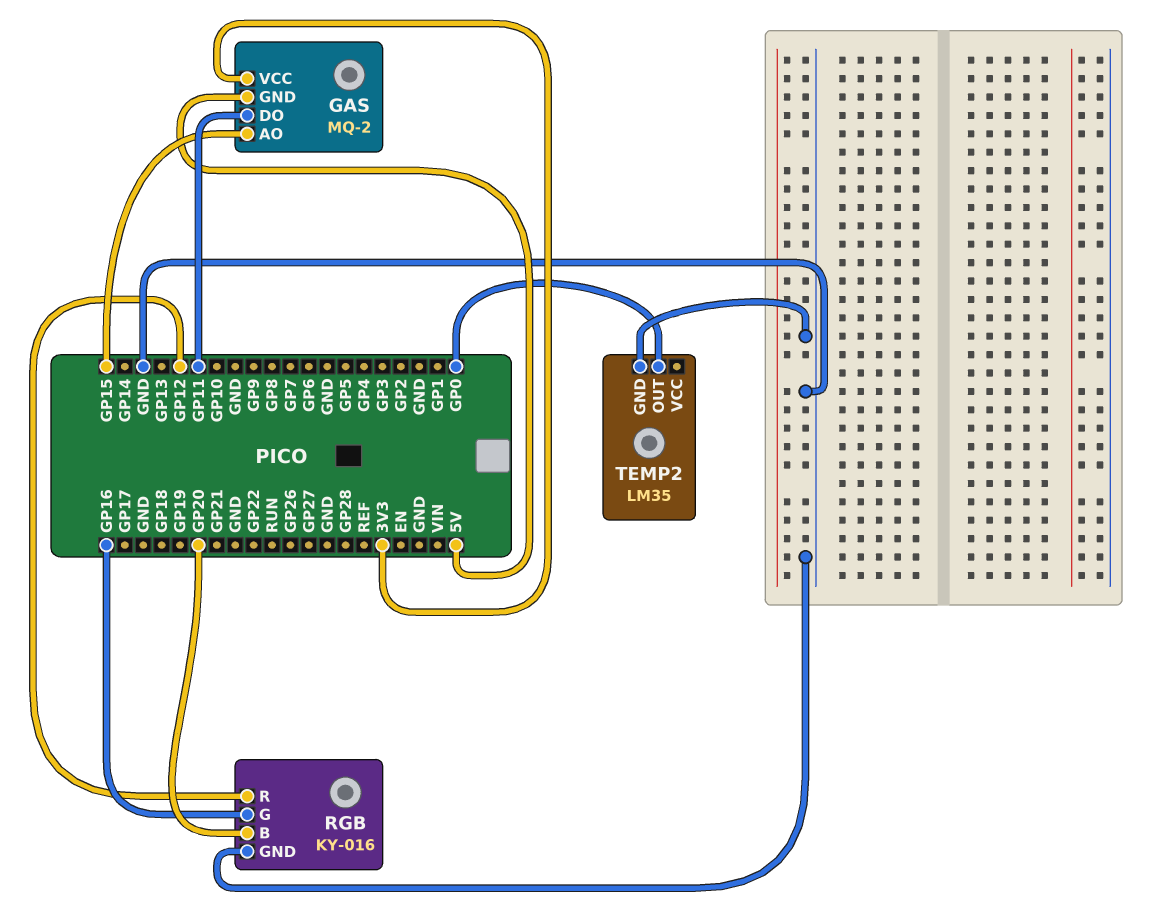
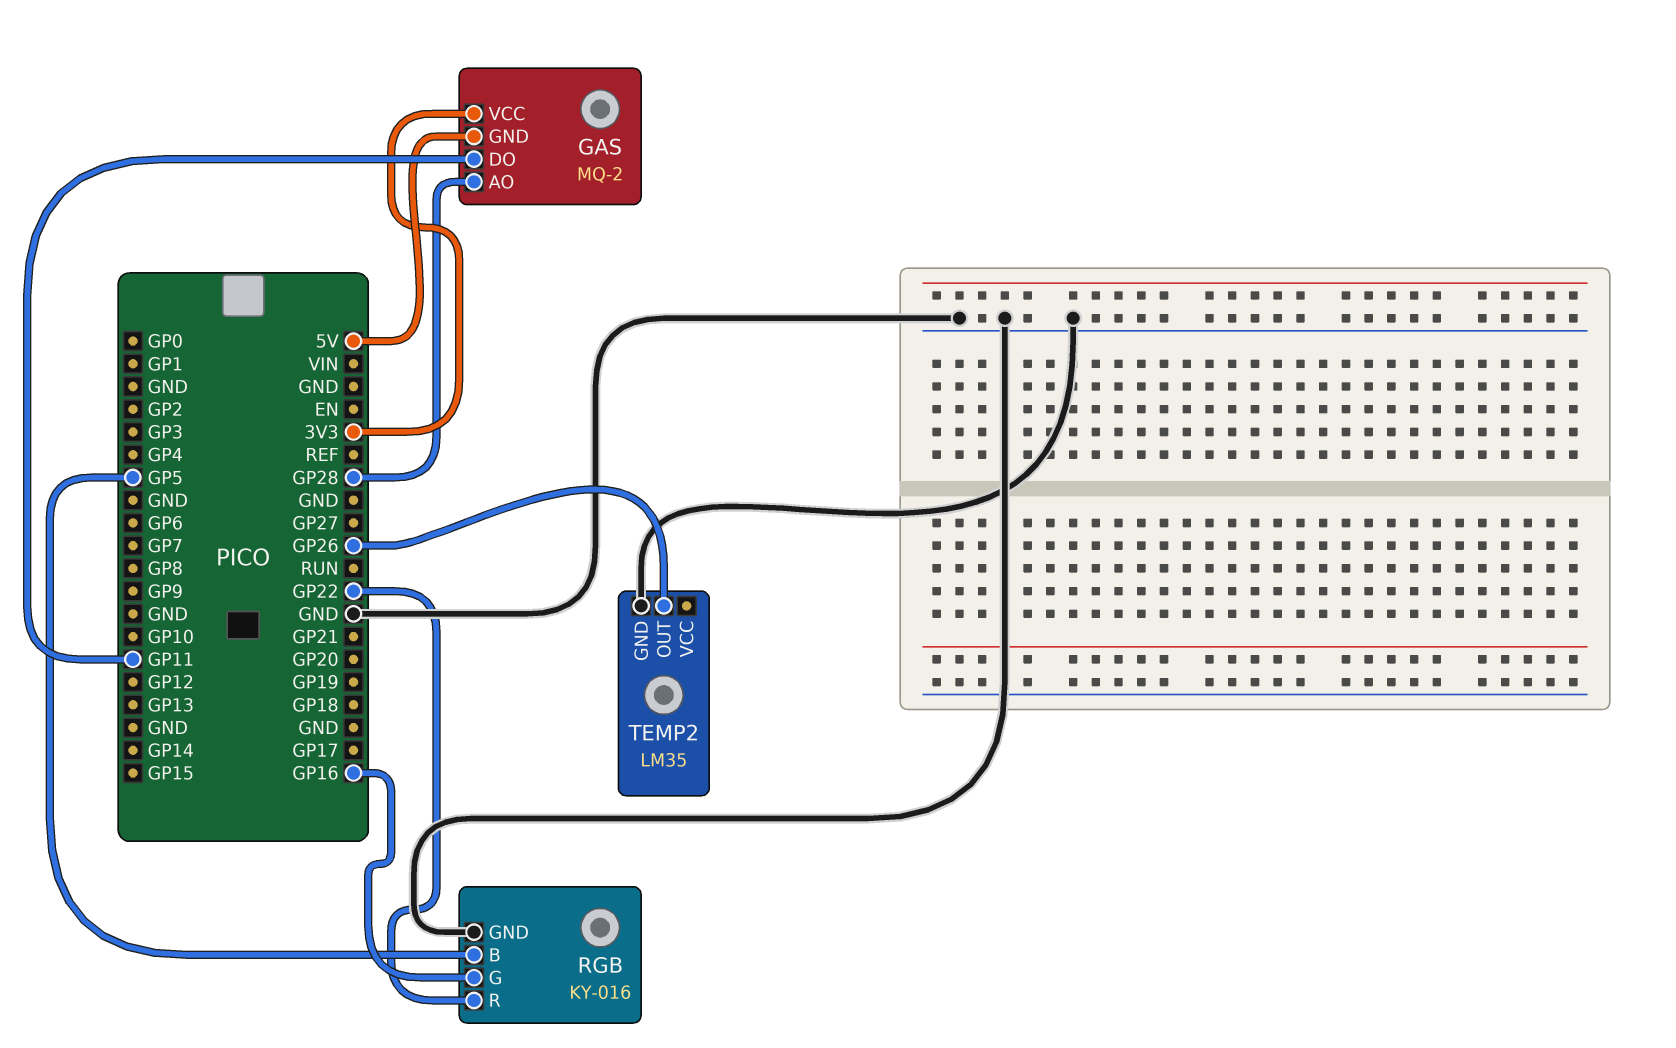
GAS pin AO: GP15 -> GP28
RGB pin B: GP20 -> GP5
RGB pin R: GP12 -> GP22
TEMP2 pin OUT: GP0 -> GP26

